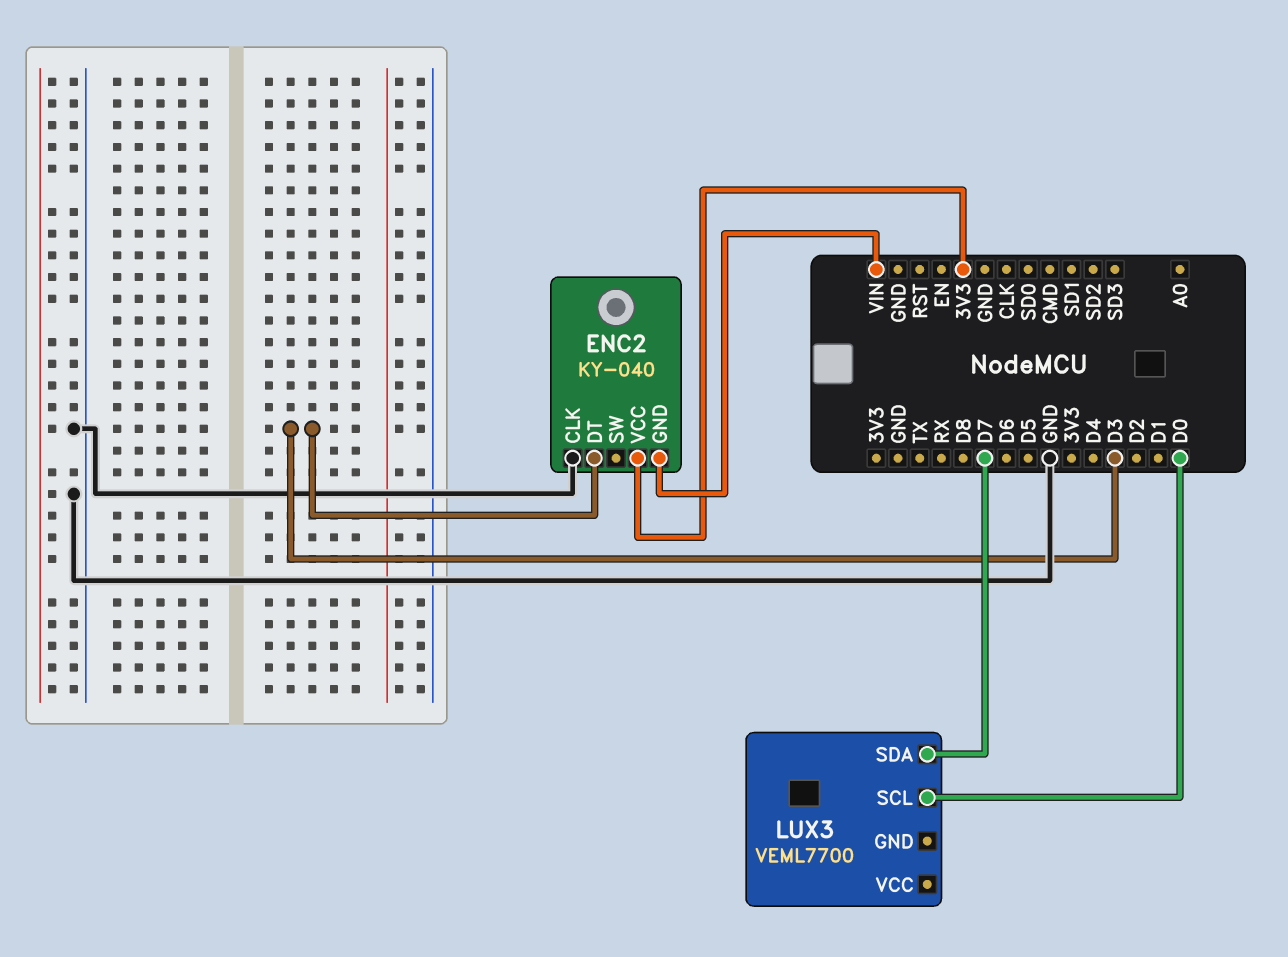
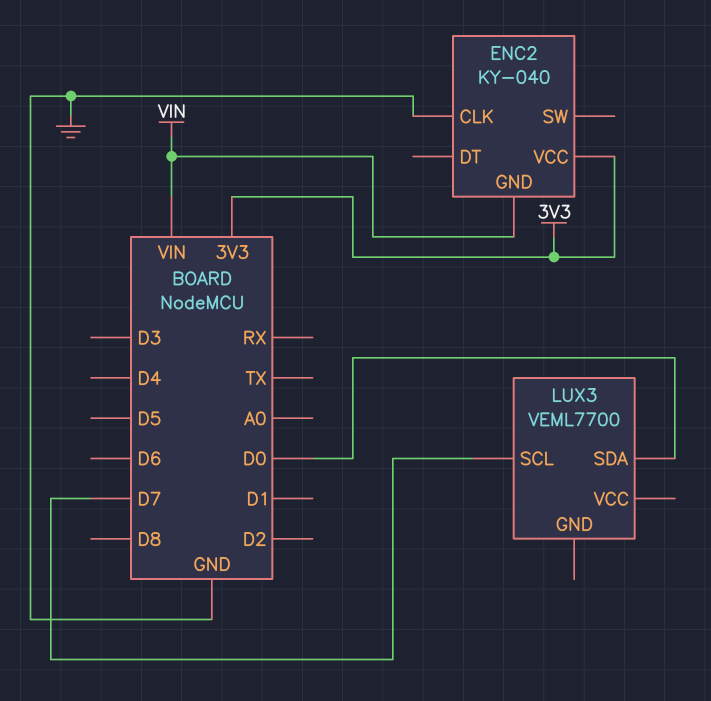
ENC2 pin DT: D3 -> none
LUX3 pin SCL: D0 -> D7
LUX3 pin SDA: D7 -> D0

